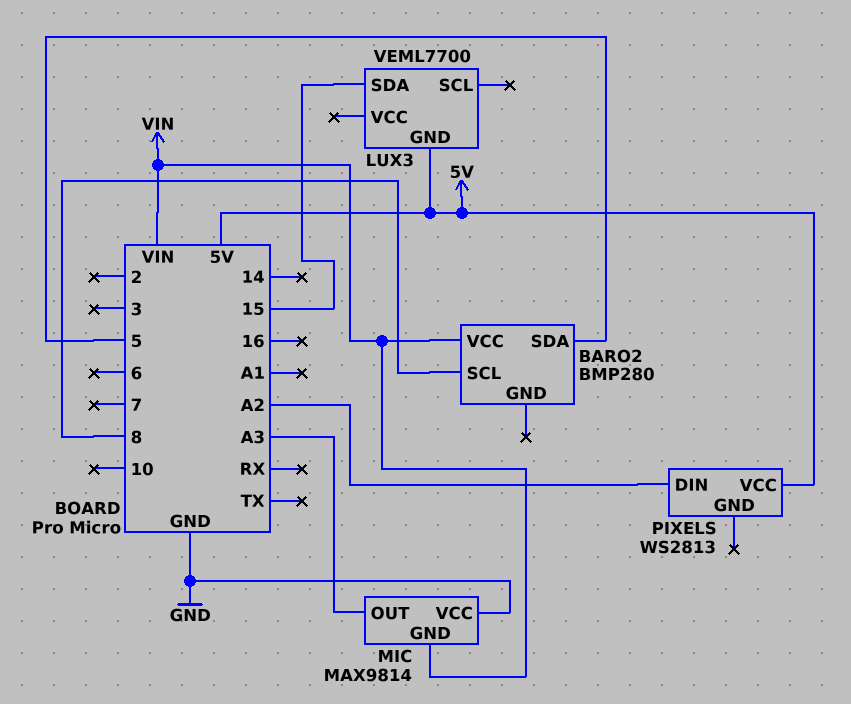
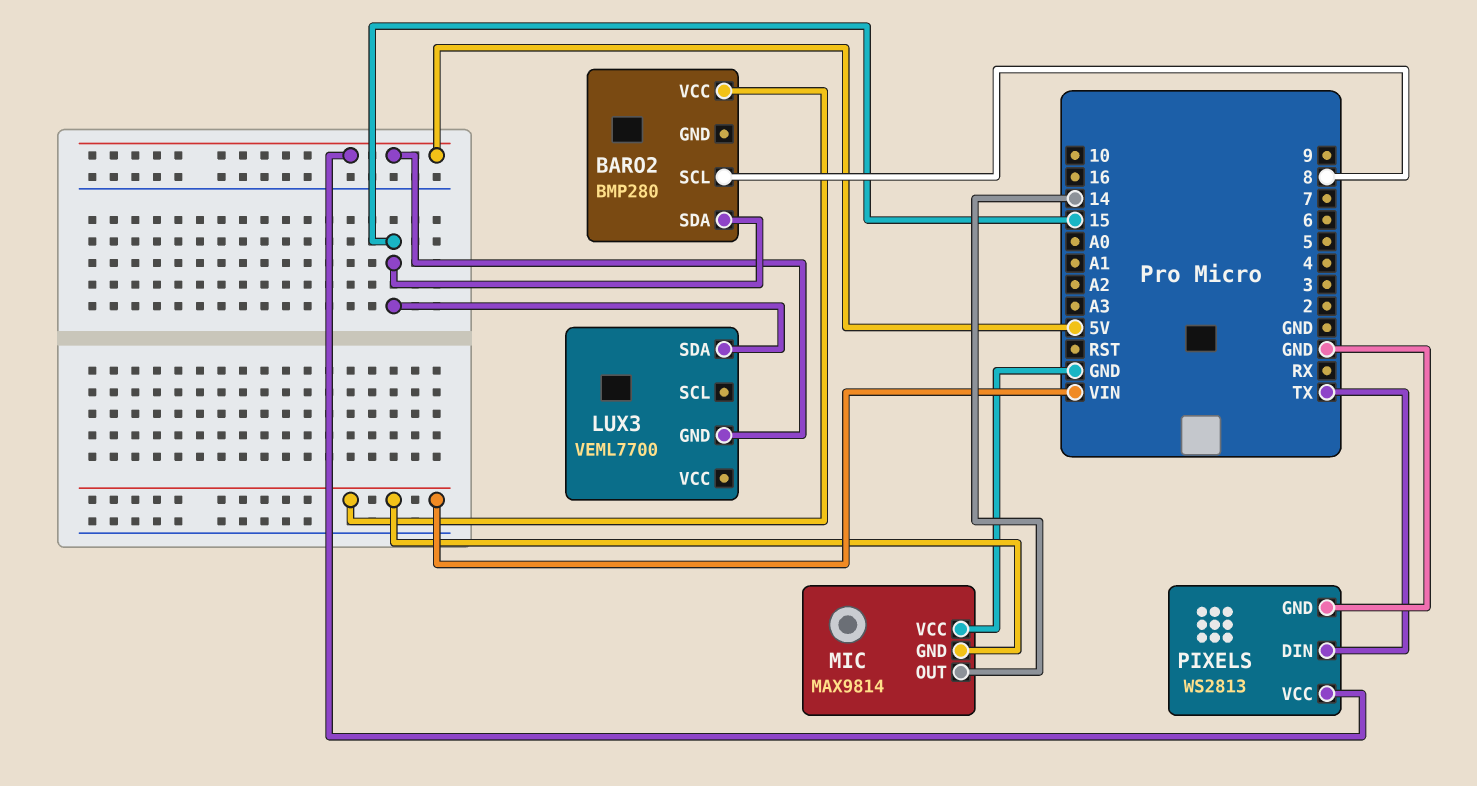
BARO2 pin SDA: 5 -> 15
MIC pin OUT: A3 -> 14
PIXELS pin DIN: A2 -> TX
PIXELS pin GND: none -> GND

